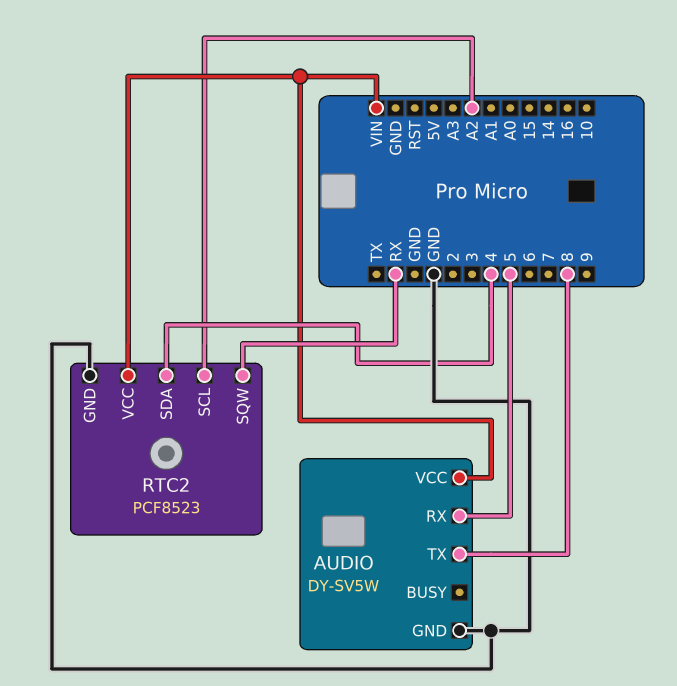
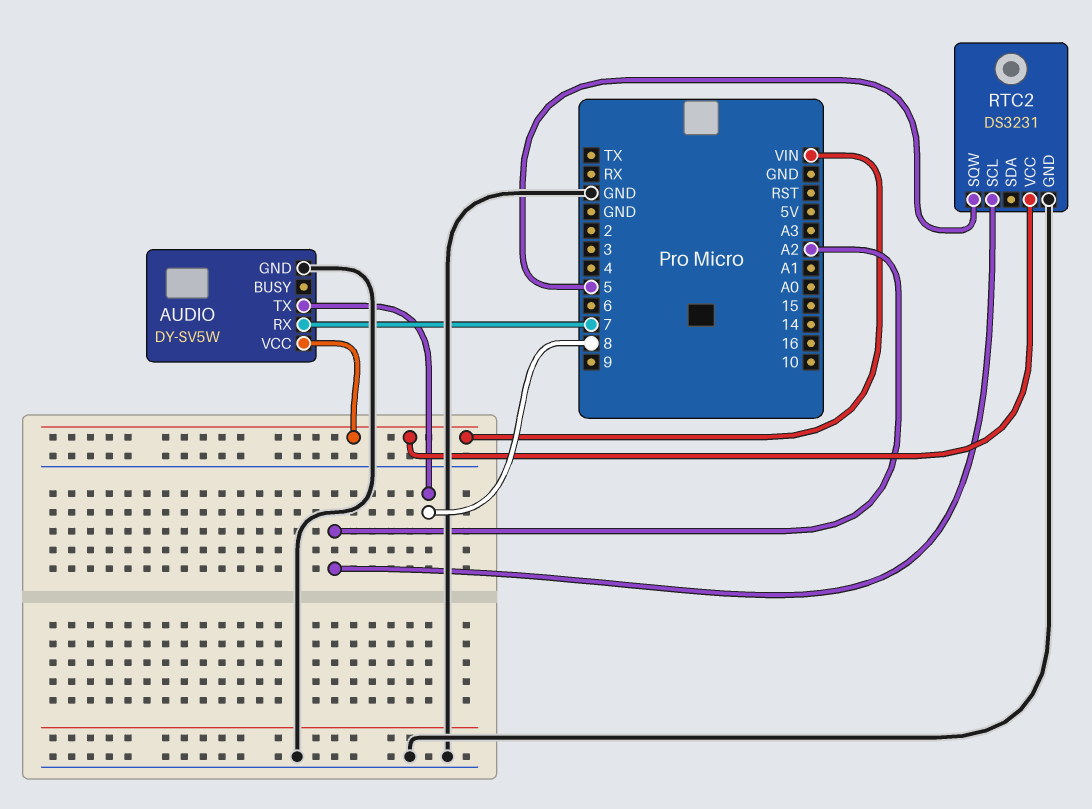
AUDIO pin RX: 5 -> 7
RTC2: PCF8523 -> DS3231
RTC2 pin SDA: 4 -> none
RTC2 pin SQW: RX -> 5

